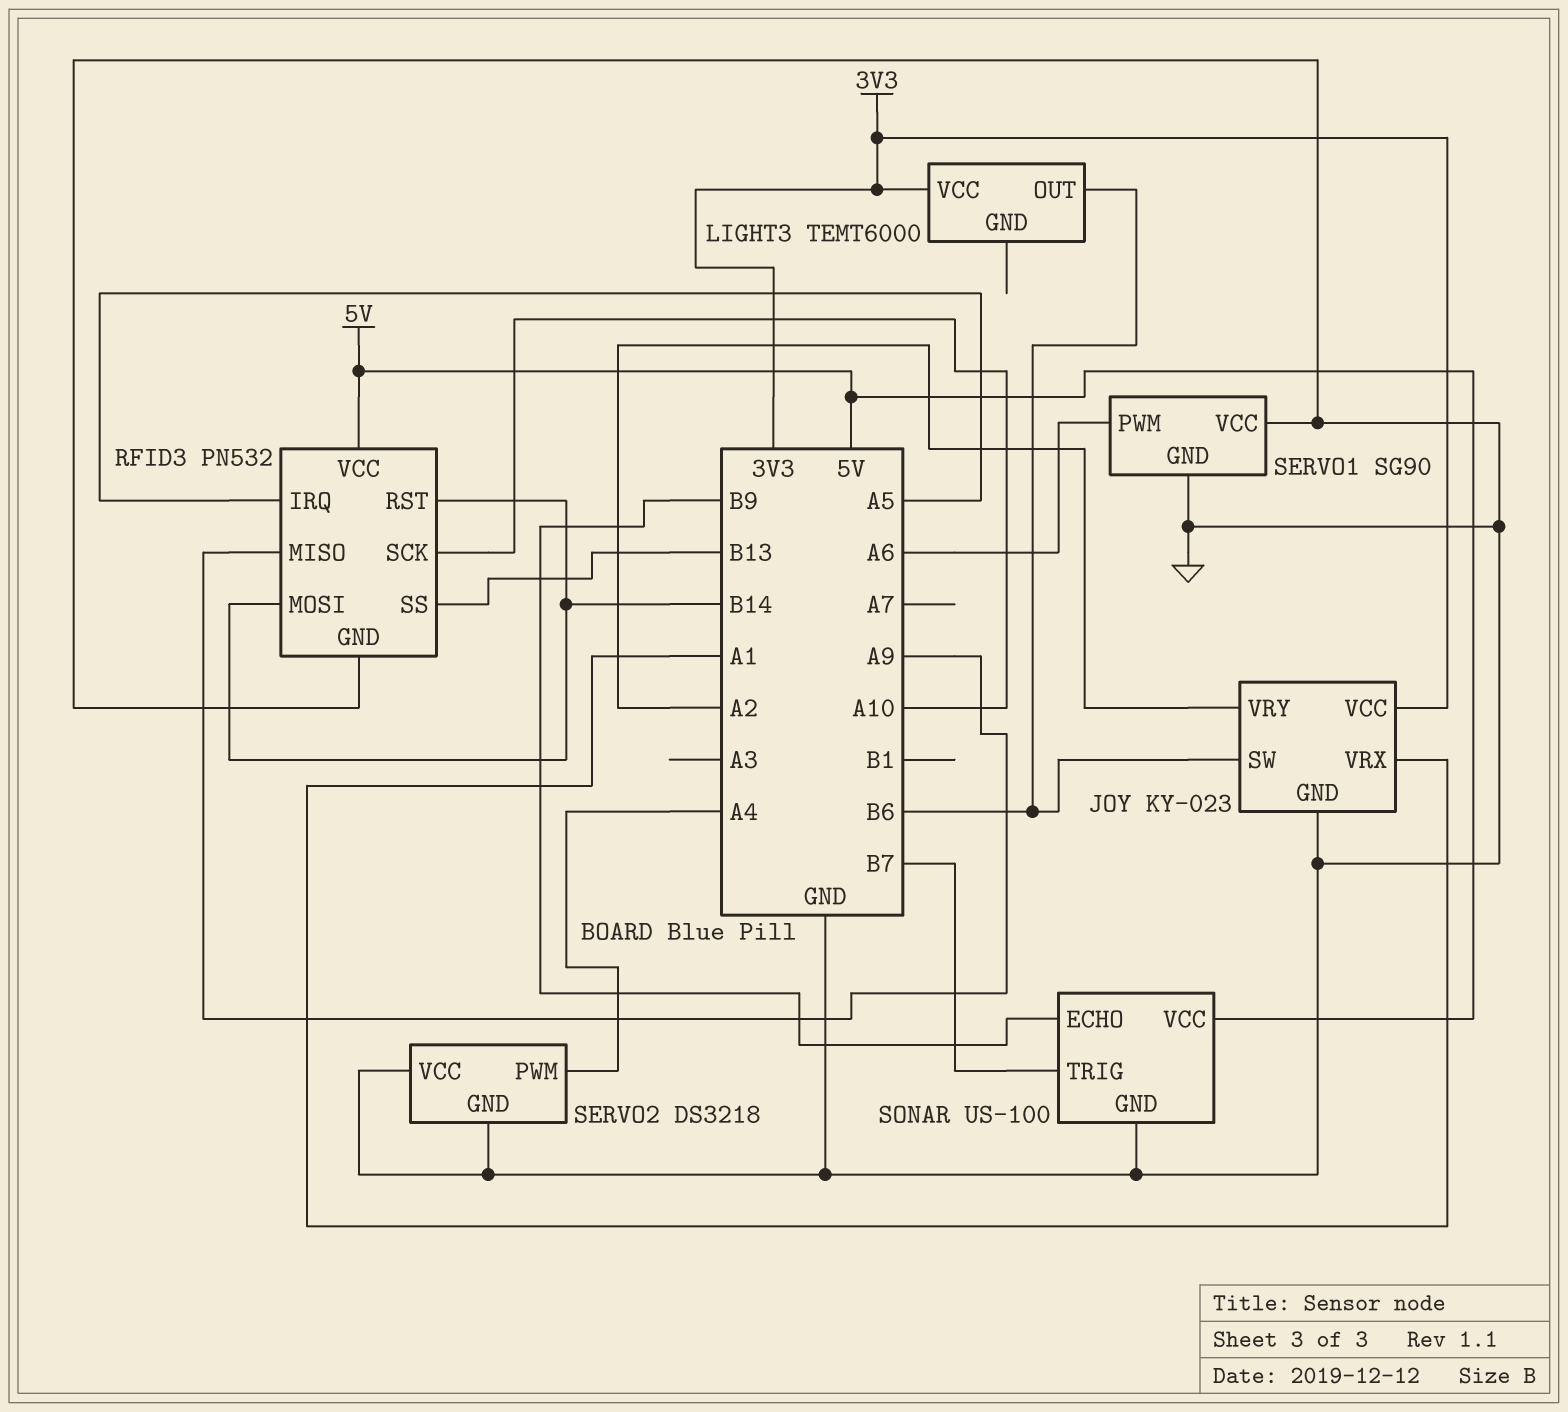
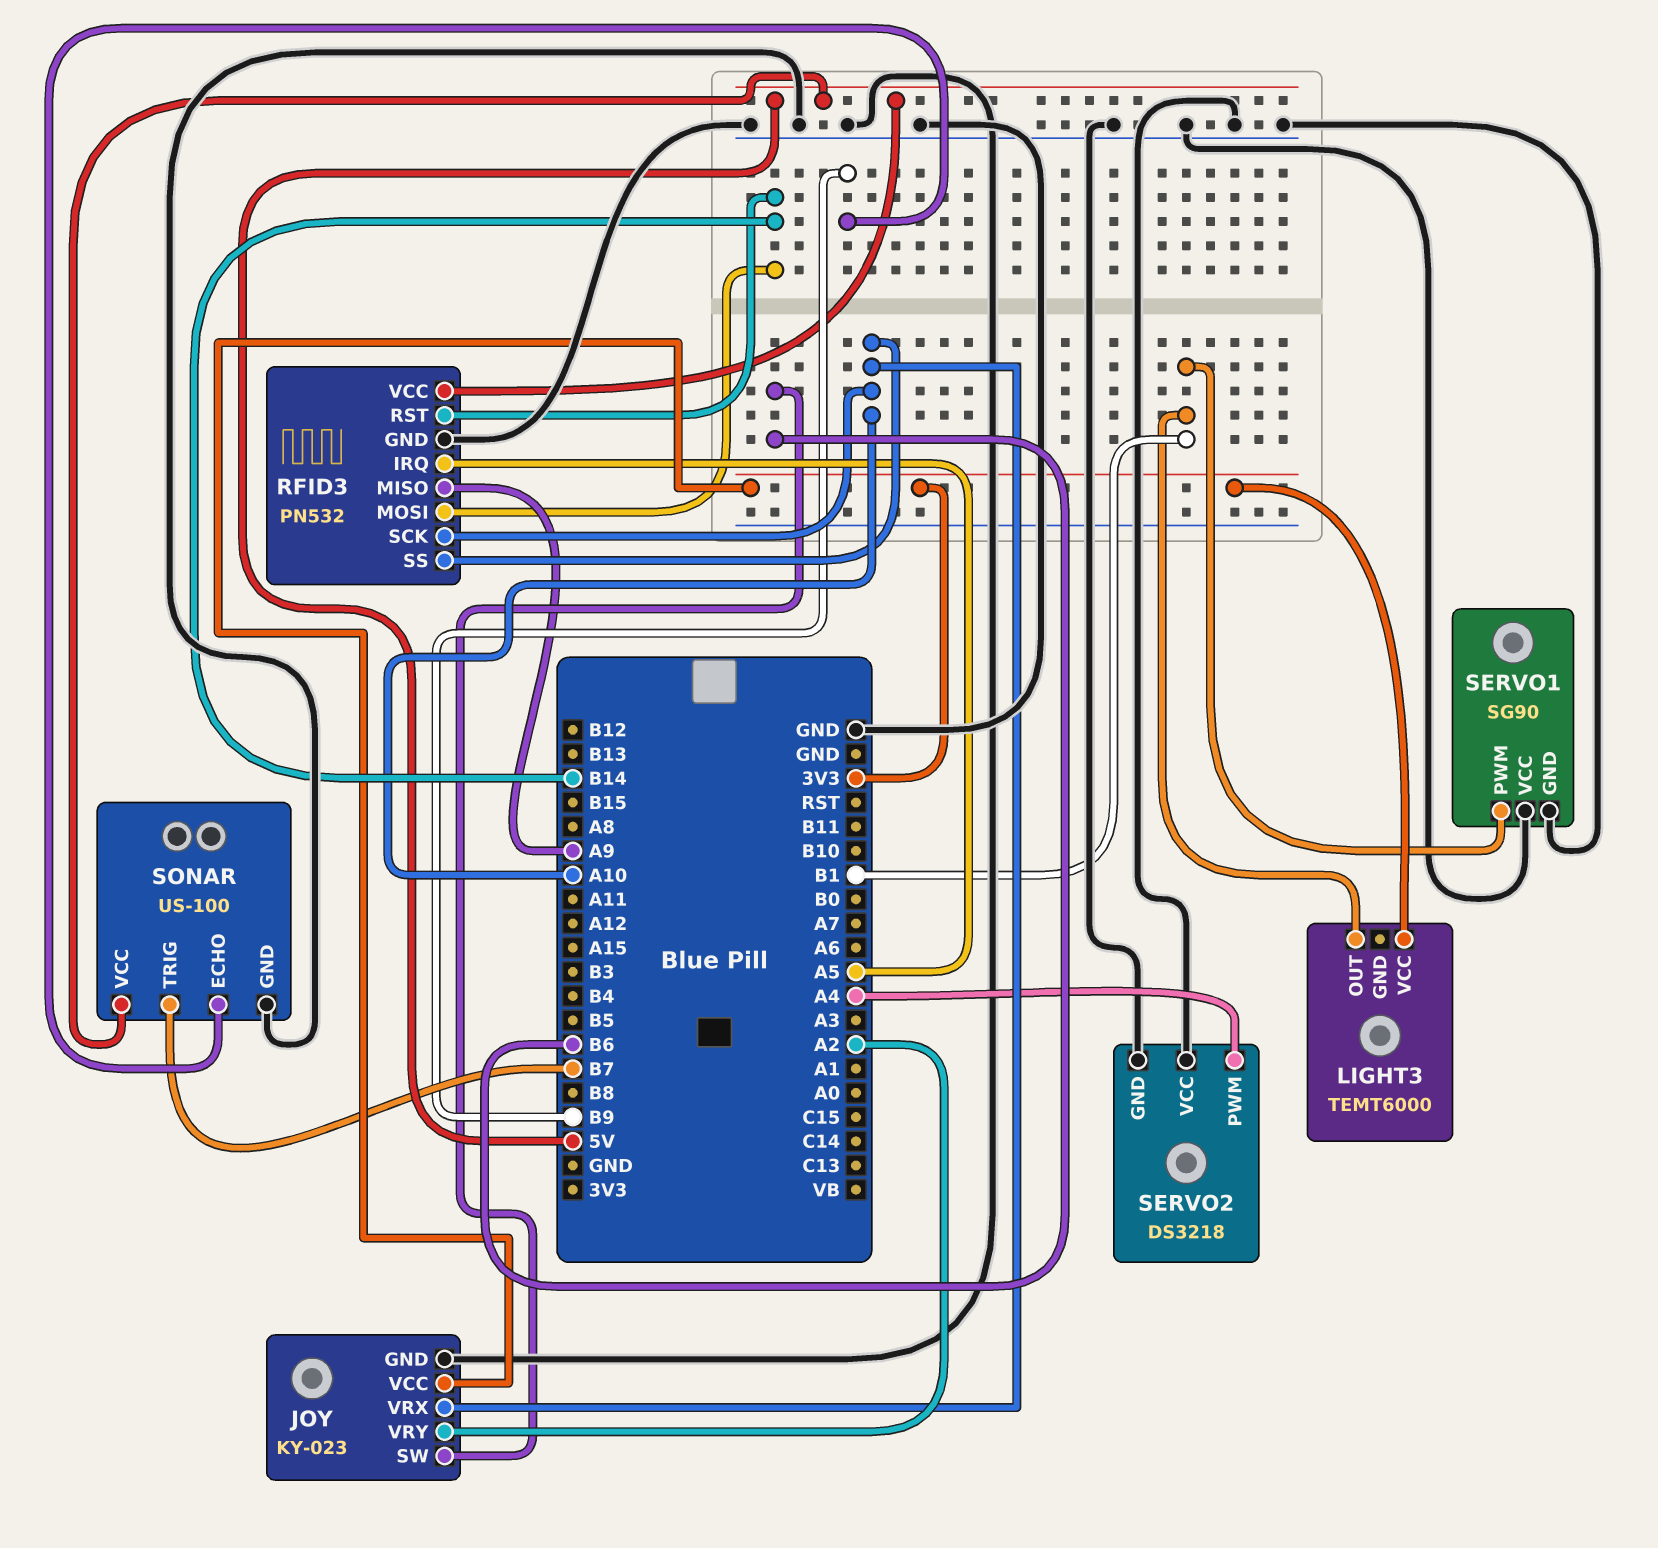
JOY pin VRX: A1 -> A10
LIGHT3 pin OUT: B6 -> B1
RFID3 pin SS: B13 -> A10
SERVO1 pin PWM: A6 -> B1

